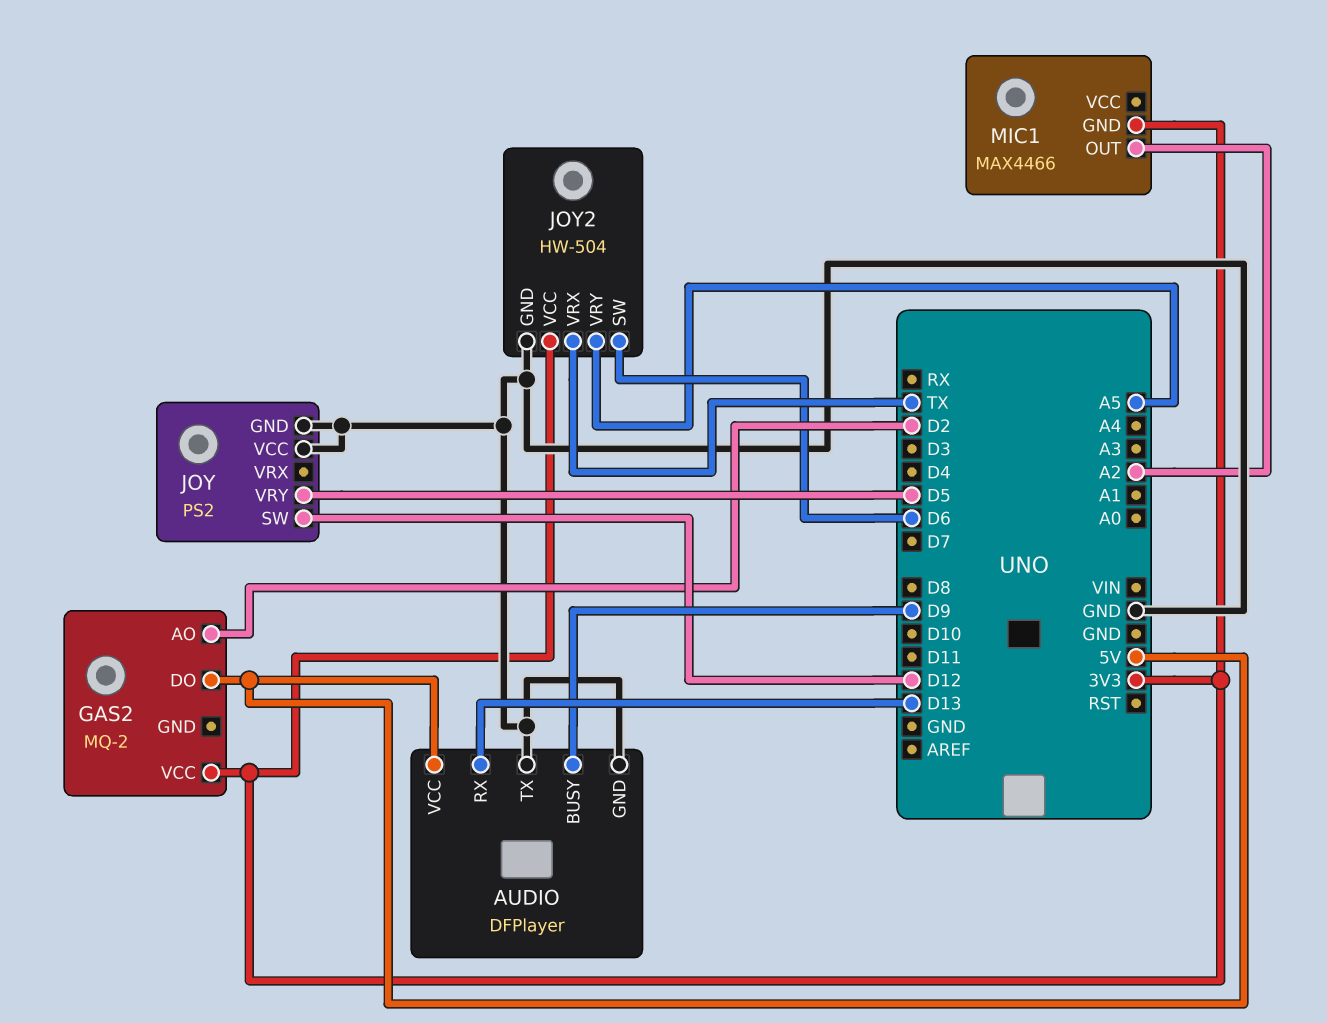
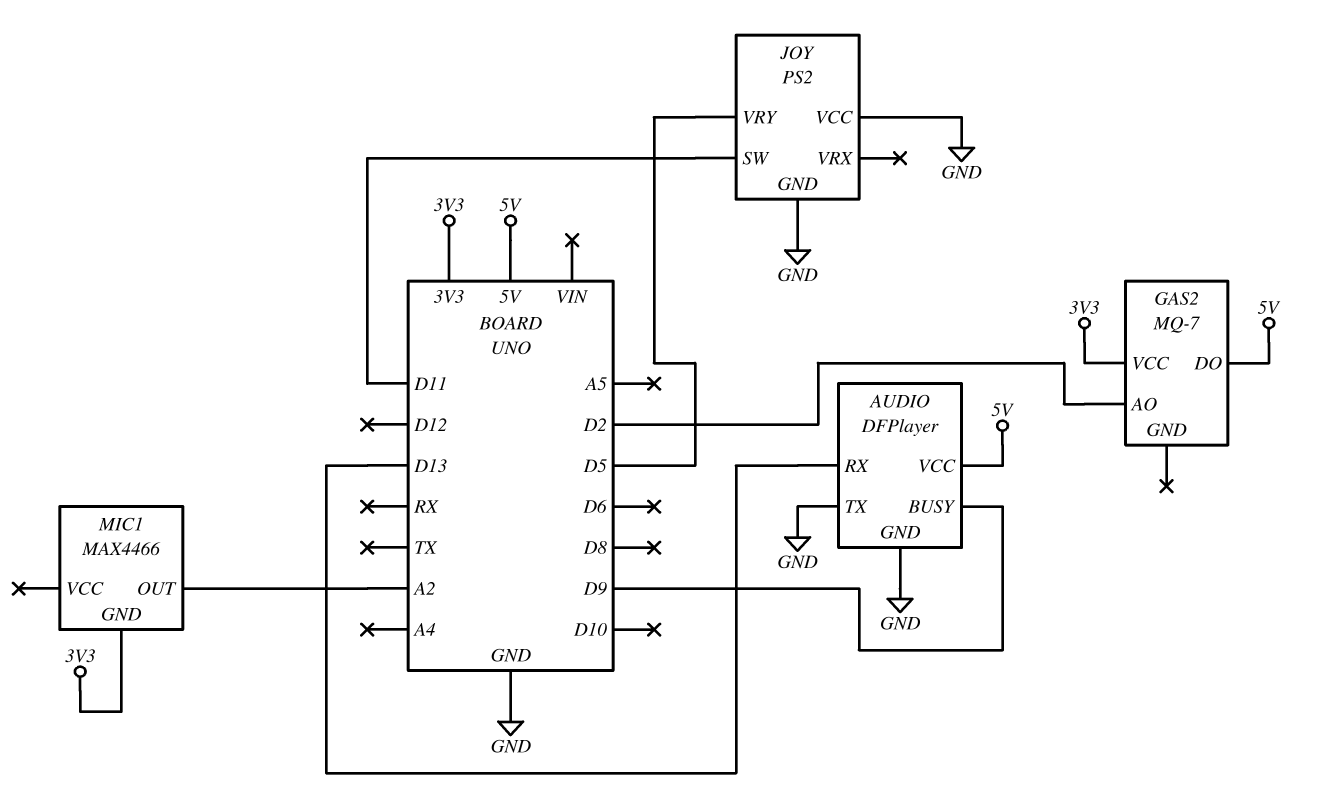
GAS2: MQ-2 -> MQ-7
JOY pin SW: D12 -> D11
JOY2: HW-504 -> none
JOY2 pin GND: GND -> none
JOY2 pin SW: D6 -> none
JOY2 pin VCC: 3V3 -> none
JOY2 pin VRX: TX -> none
JOY2 pin VRY: A5 -> none

